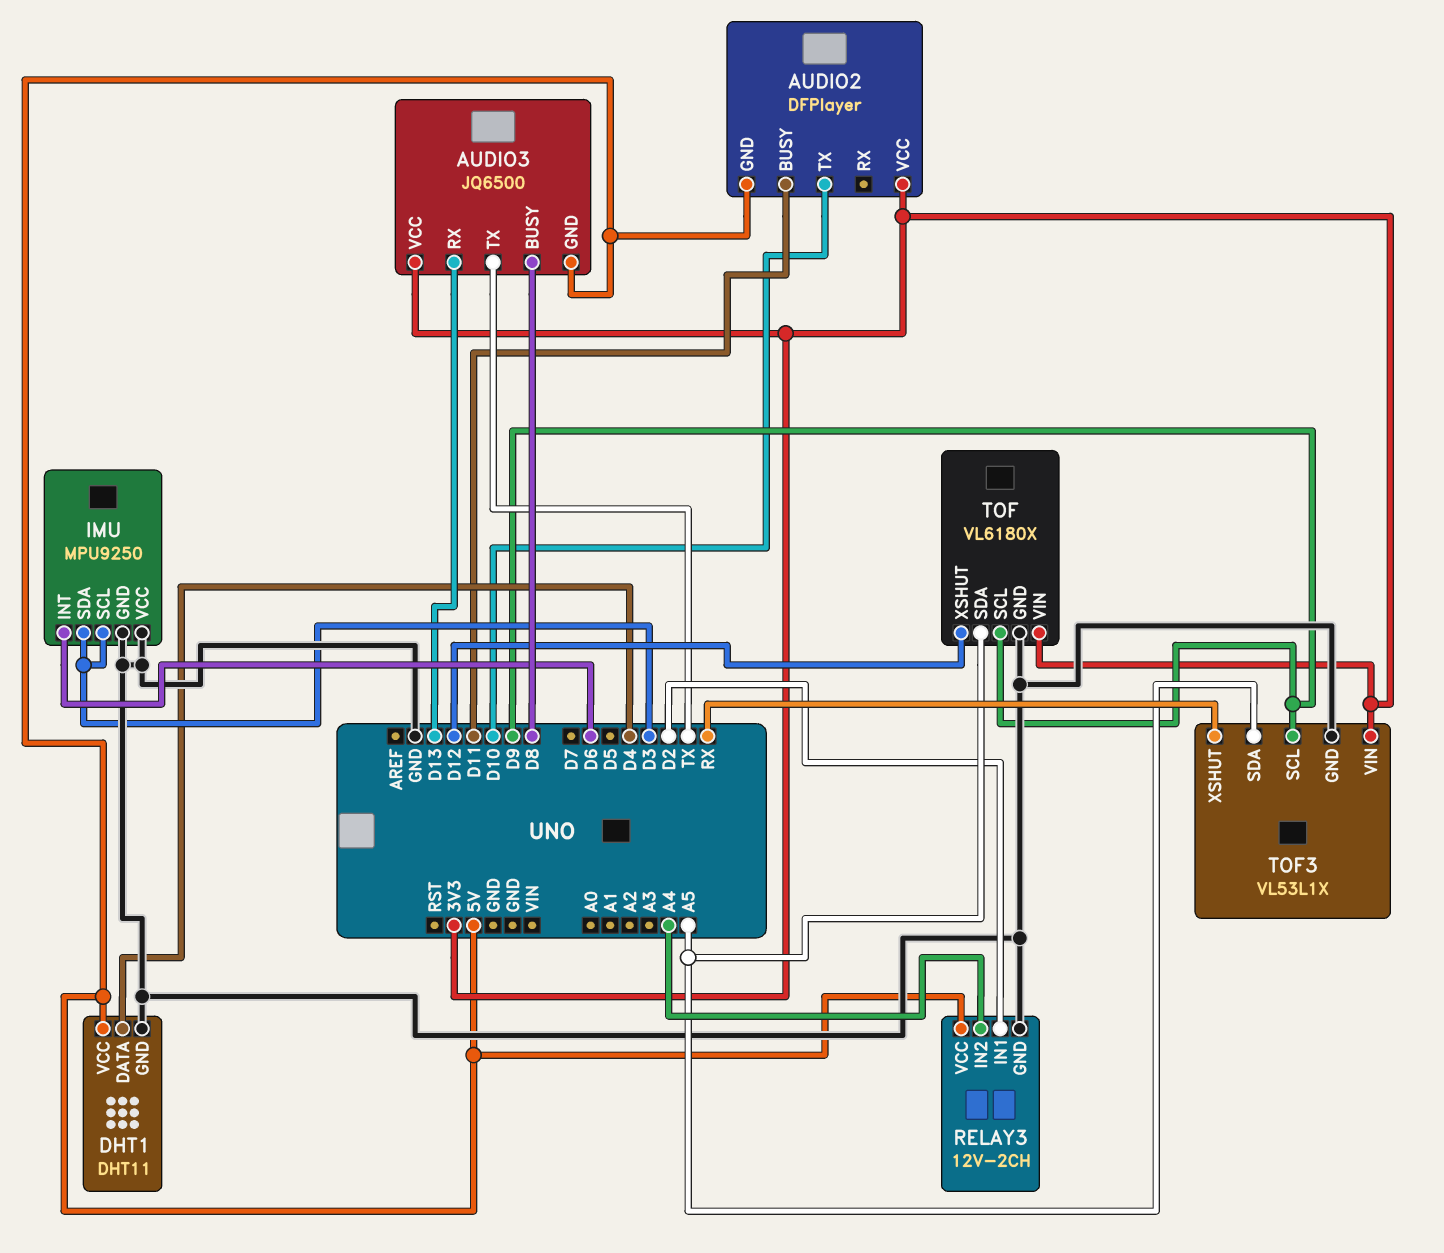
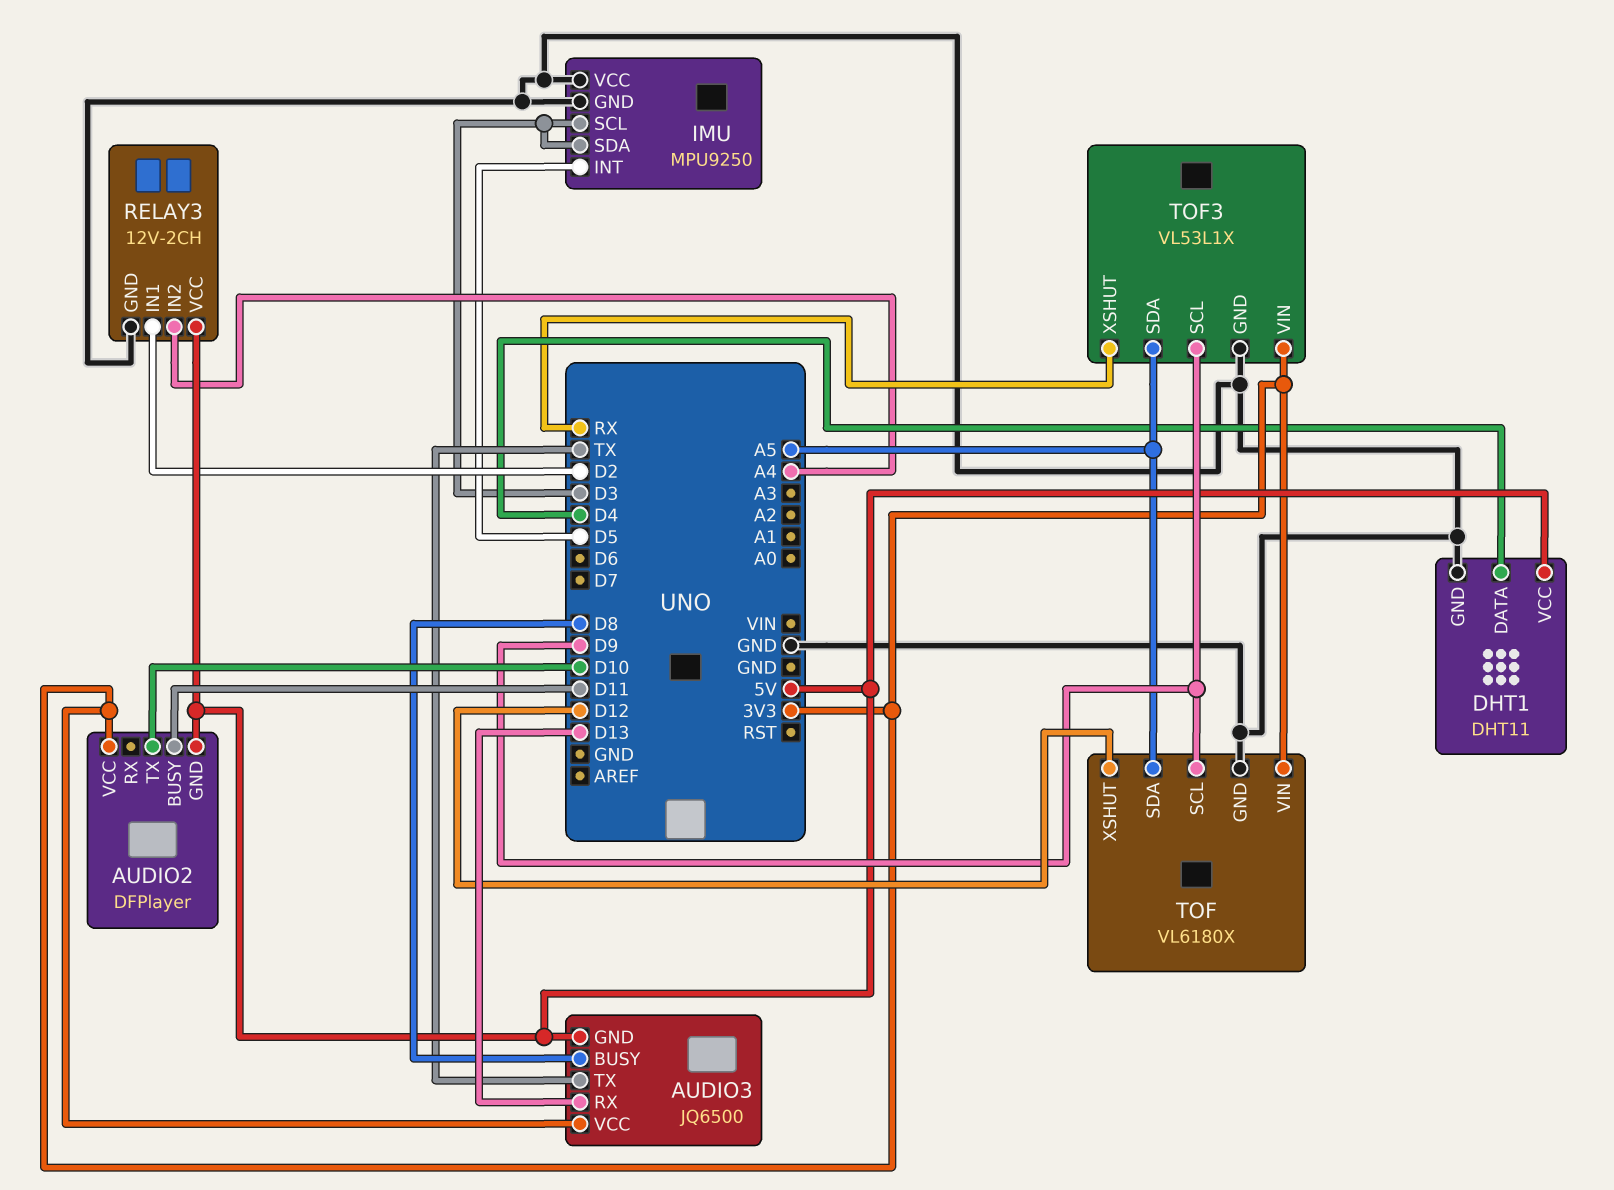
IMU pin INT: D6 -> D5

